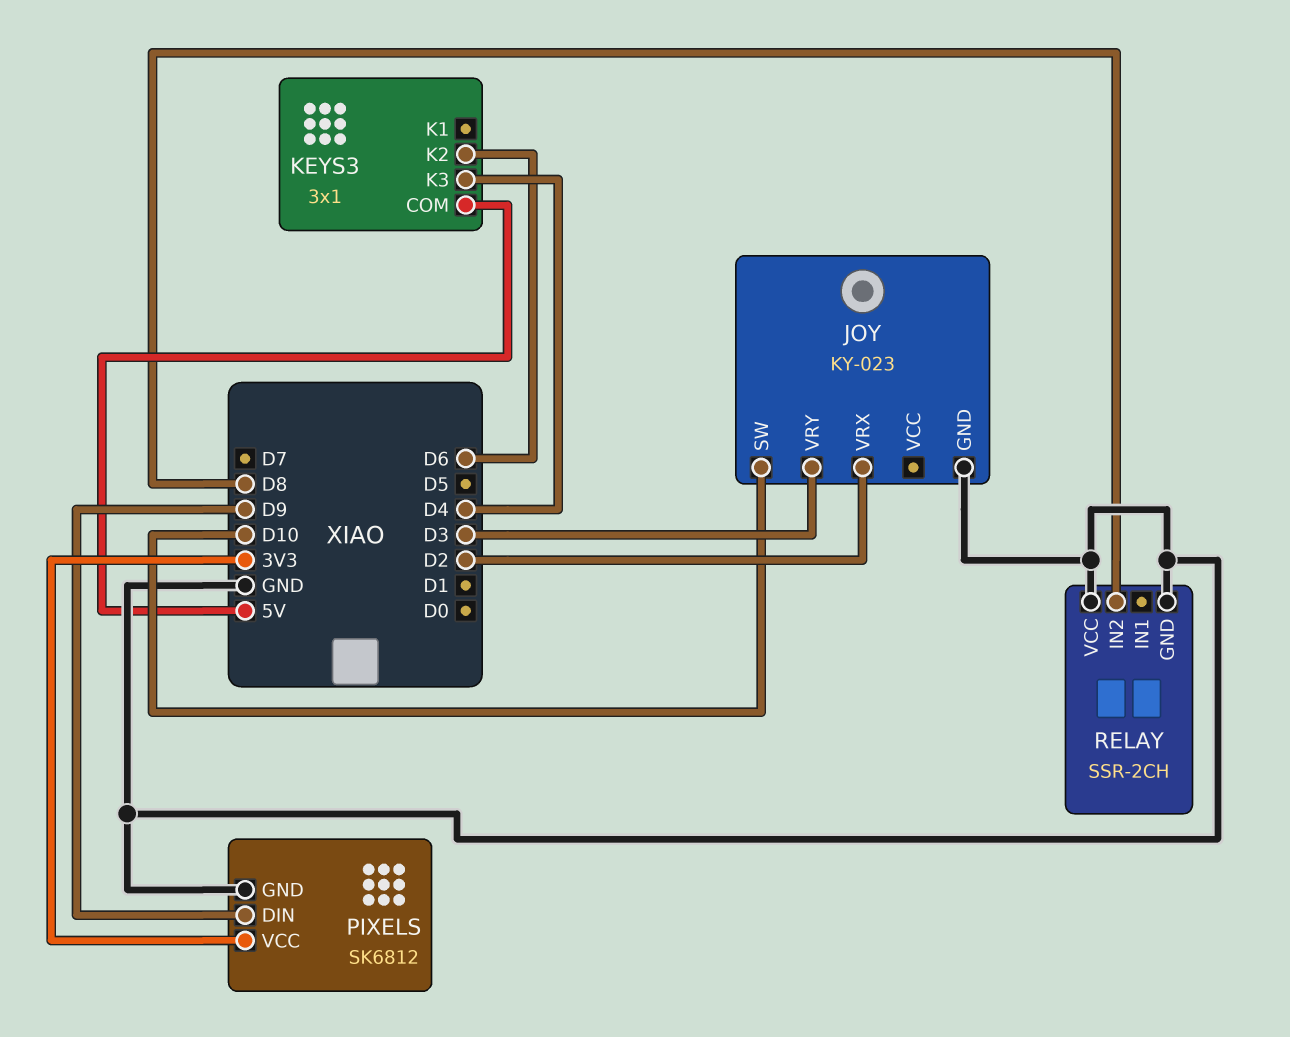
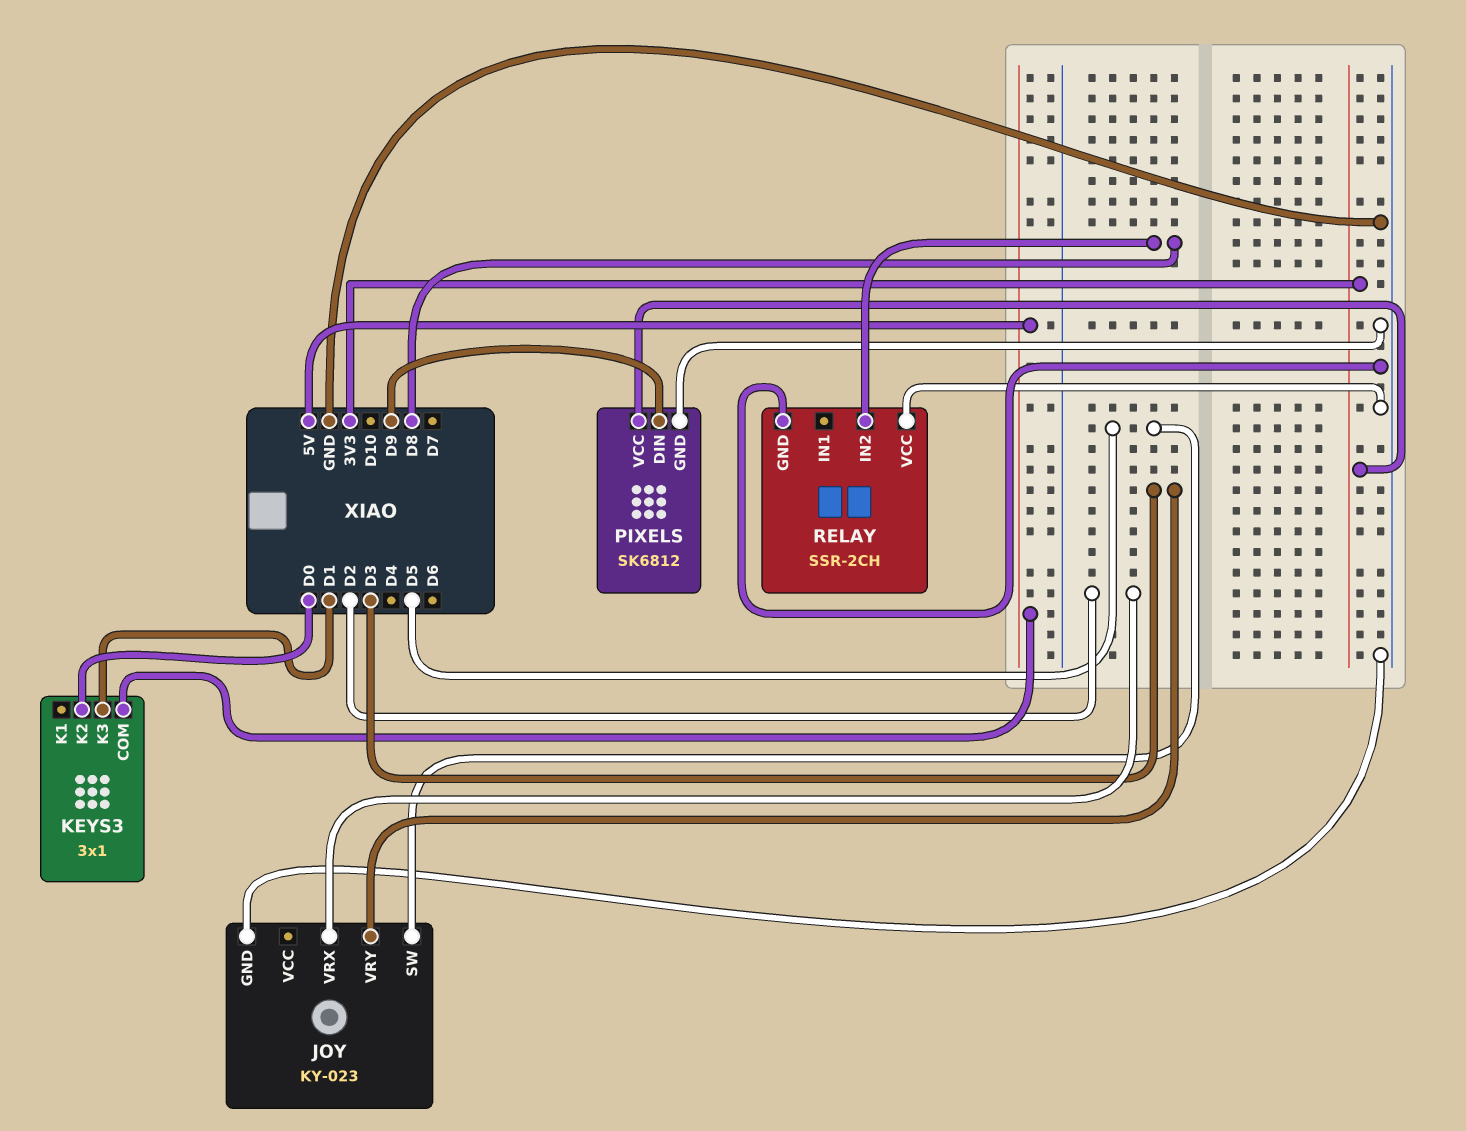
JOY pin SW: D10 -> D5
KEYS3 pin K2: D6 -> D0
KEYS3 pin K3: D4 -> D1

